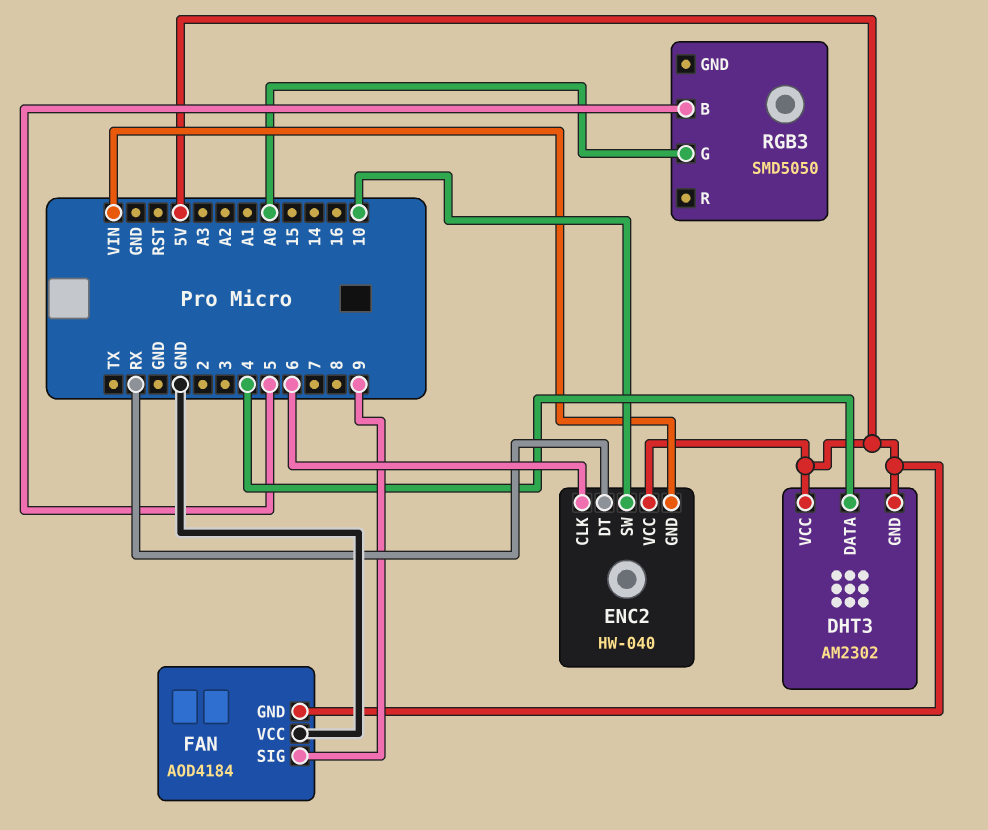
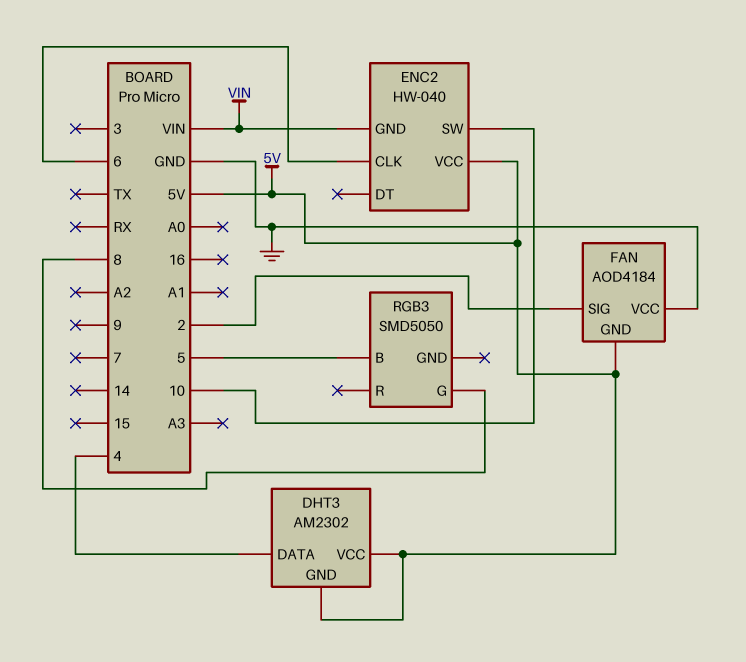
ENC2 pin DT: RX -> none
FAN pin SIG: 9 -> 2
RGB3 pin G: A0 -> 8

